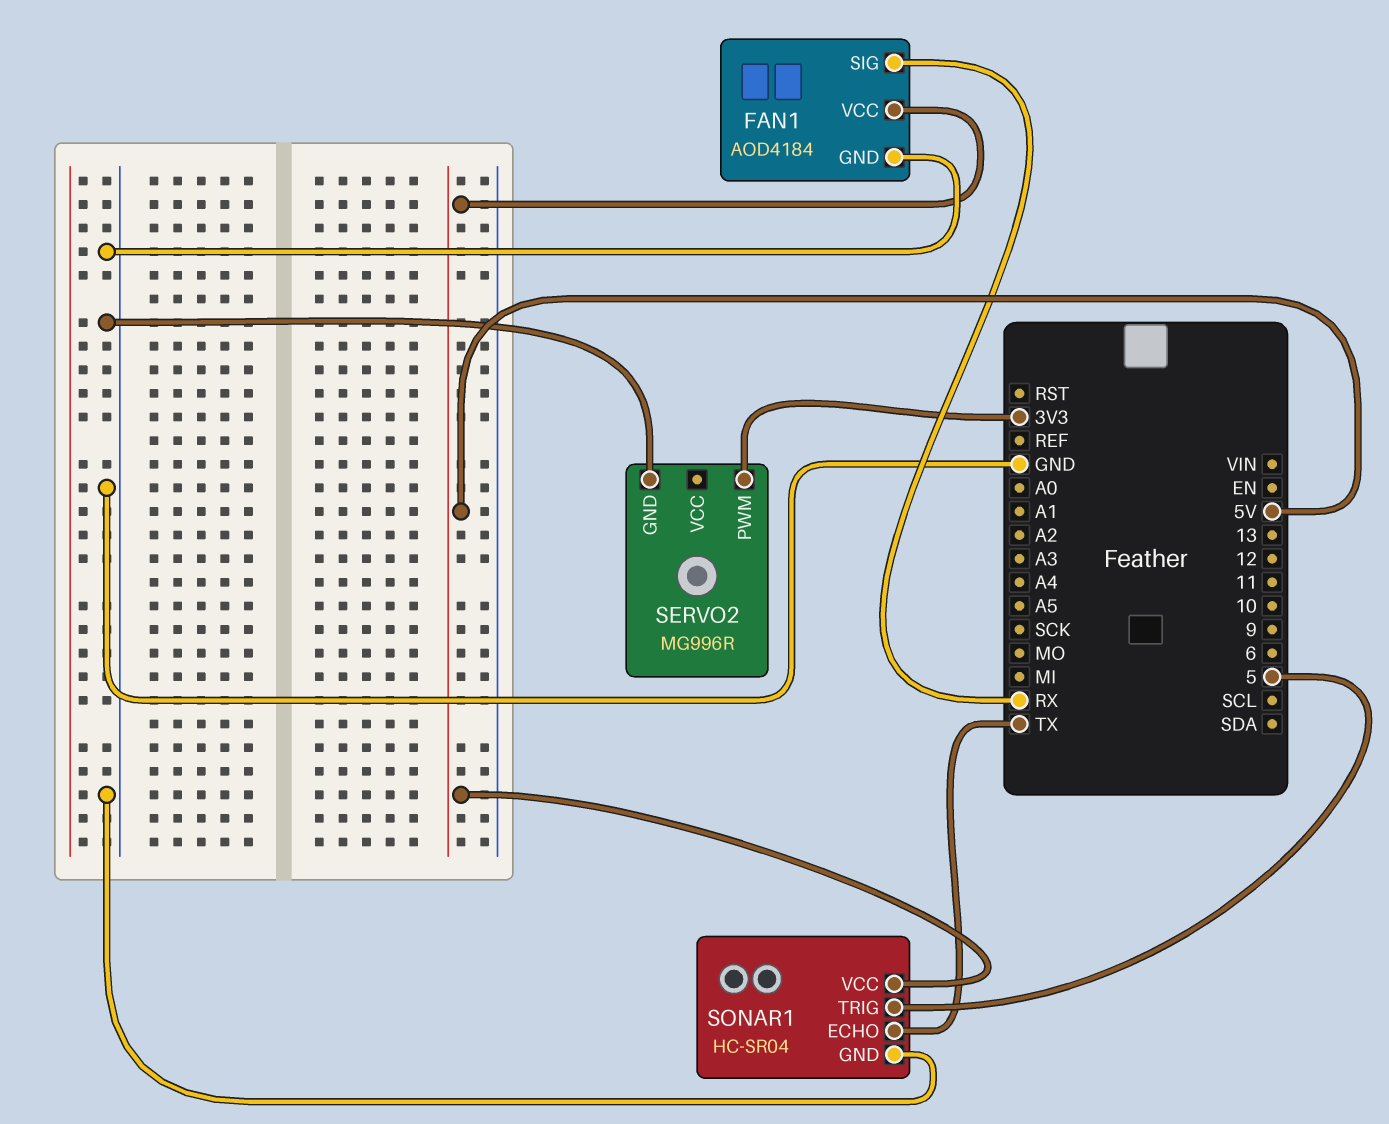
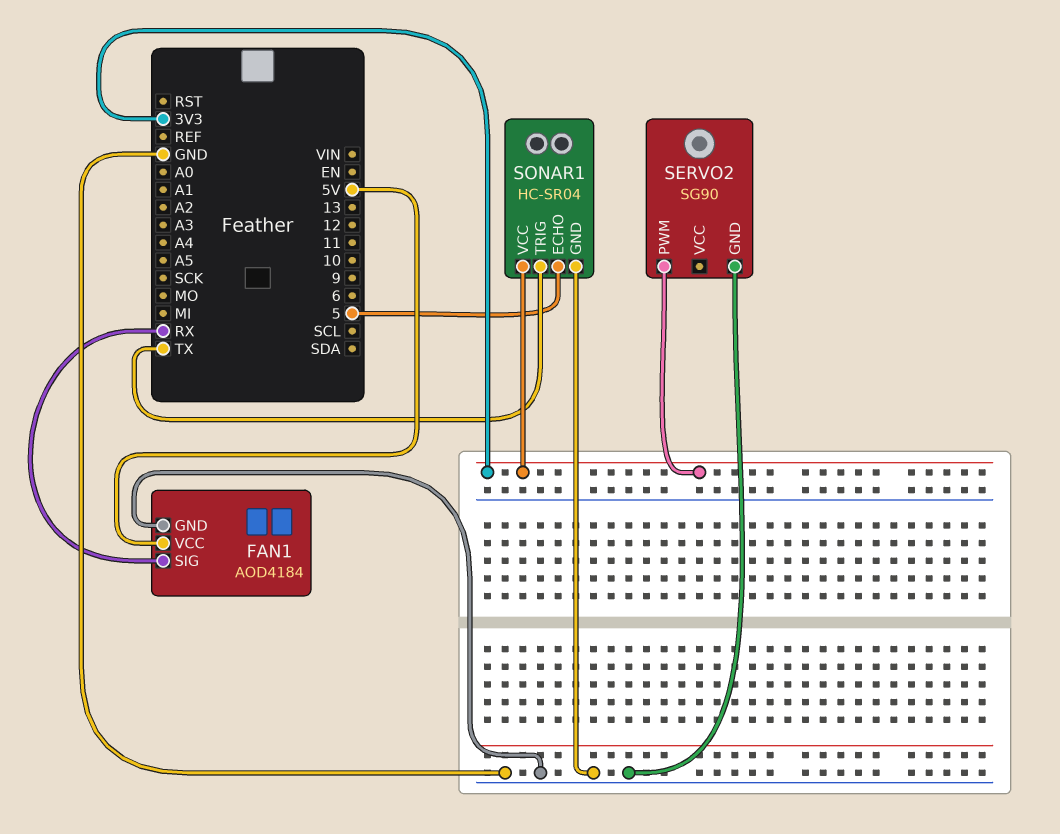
SERVO2: MG996R -> SG90
SONAR1 pin ECHO: TX -> 5
SONAR1 pin TRIG: 5 -> TX
SONAR1 pin VCC: 5V -> 3V3

